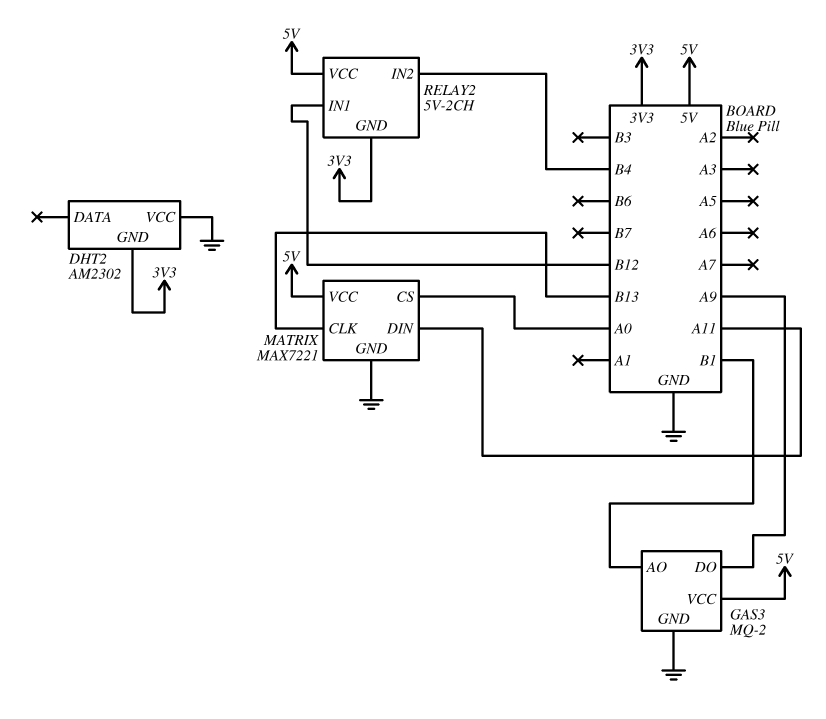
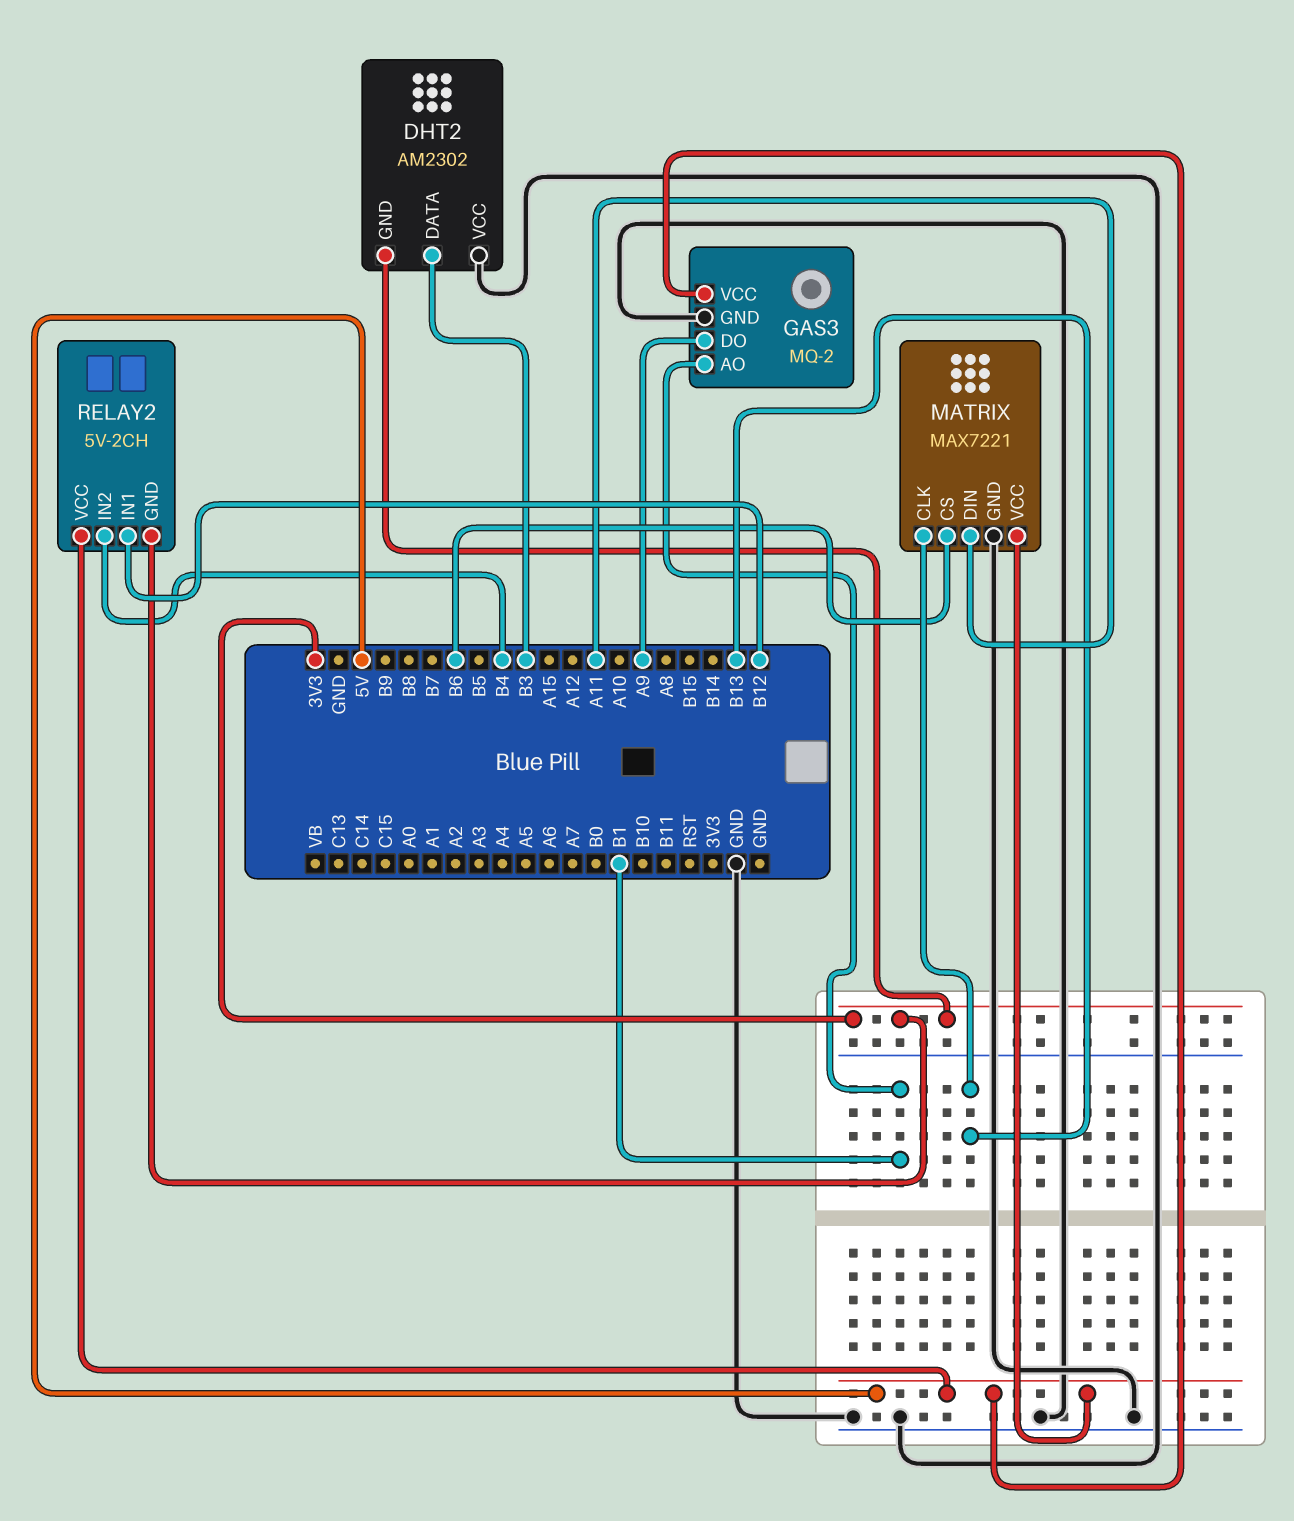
DHT2 pin DATA: none -> B3
MATRIX pin CS: A0 -> B6

